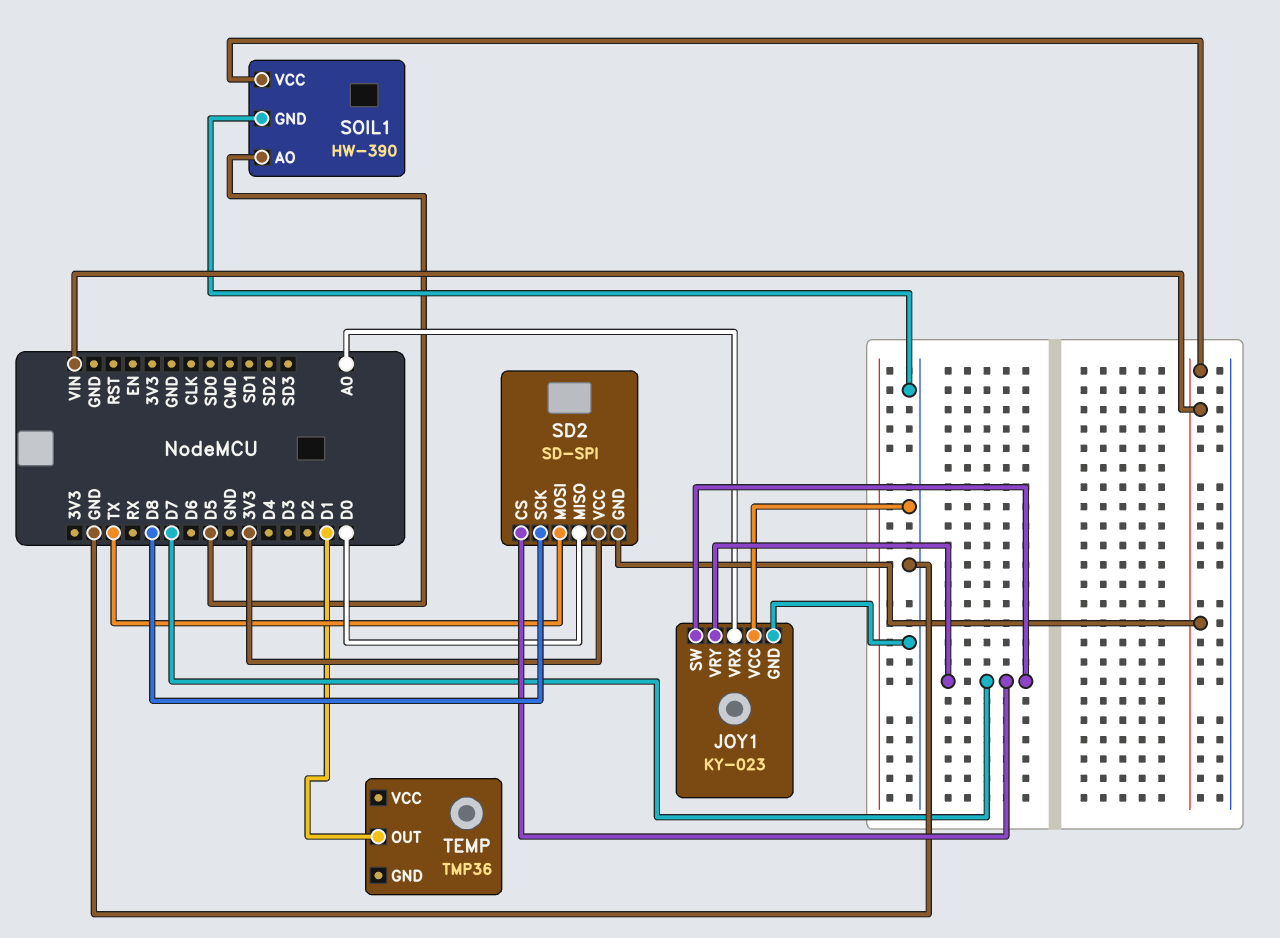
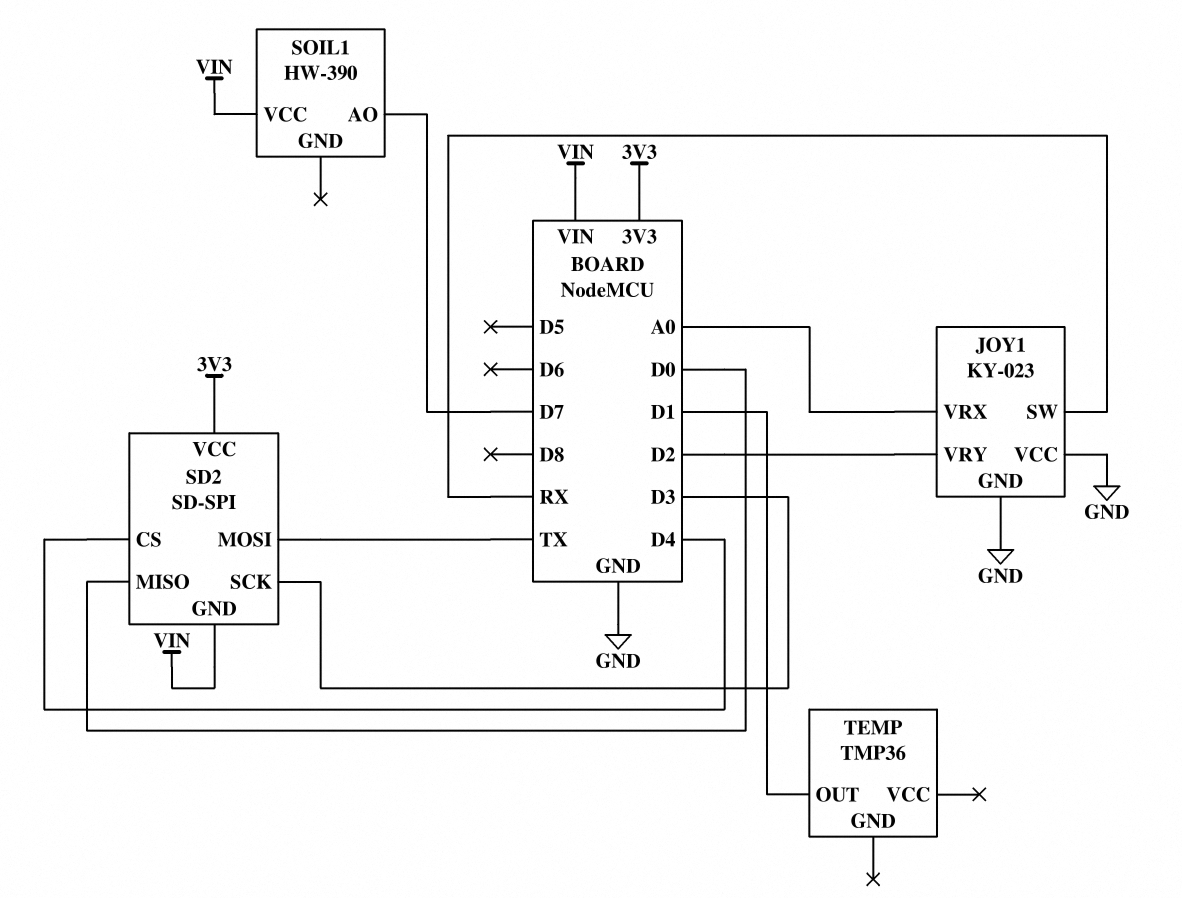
JOY1 pin SW: D7 -> RX
JOY1 pin VRY: D7 -> D2
SD2 pin CS: D7 -> D4
SD2 pin SCK: D8 -> D3
SOIL1 pin AO: D5 -> D7
SOIL1 pin GND: GND -> none

